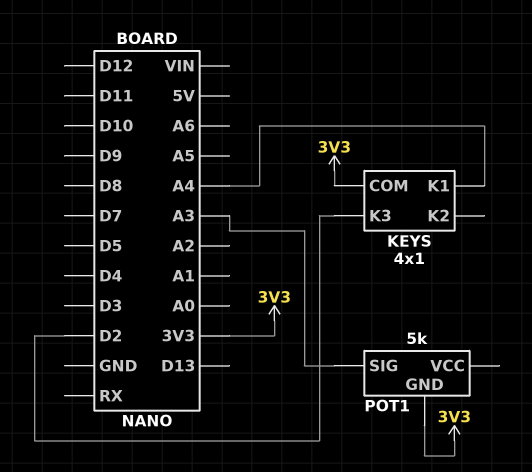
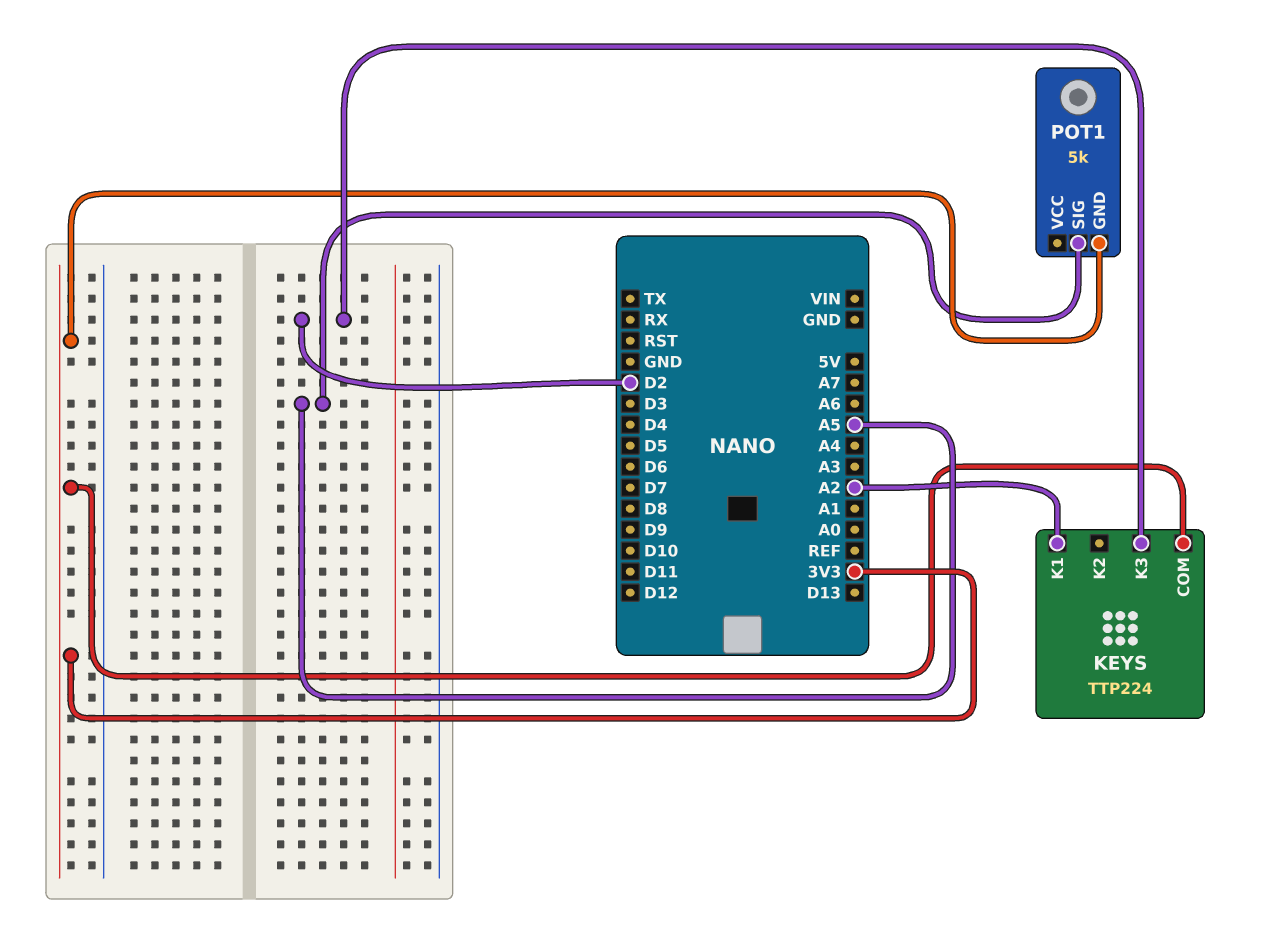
KEYS: 4x1 -> TTP224
KEYS pin K1: A4 -> A2
POT1 pin SIG: A3 -> A5

